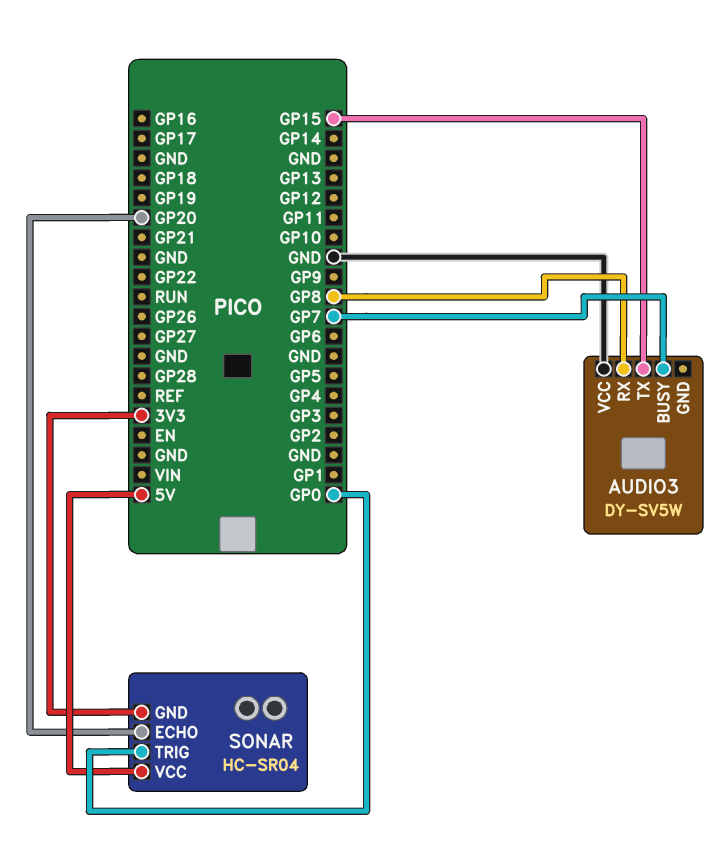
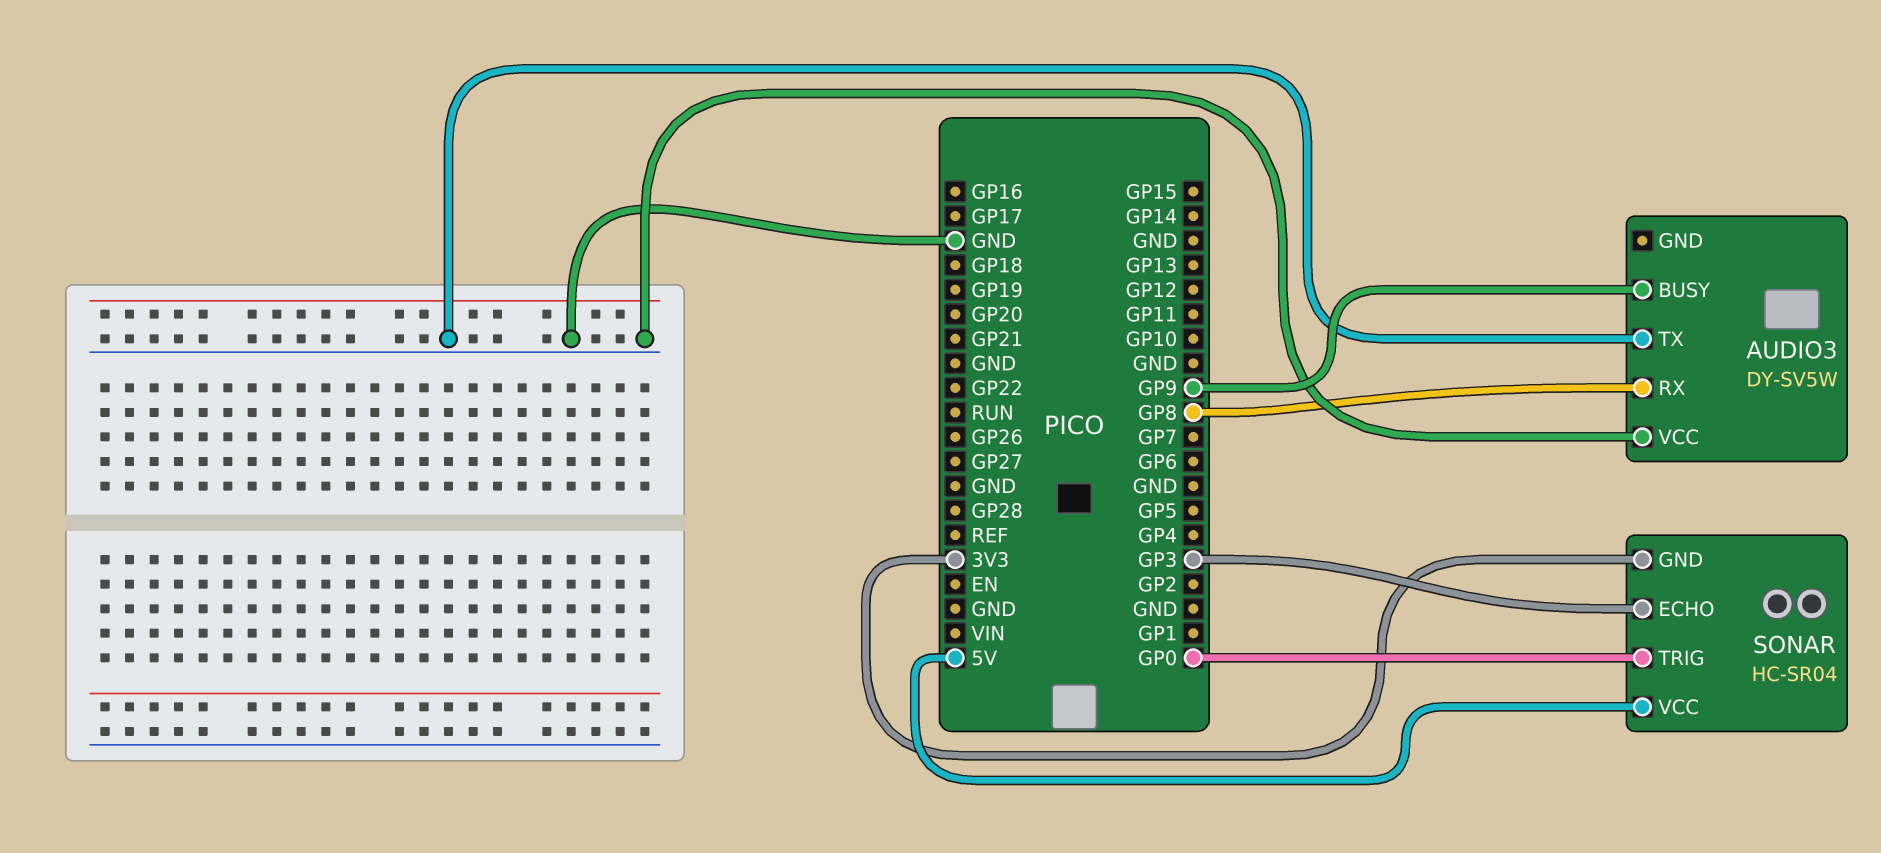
AUDIO3 pin BUSY: GP7 -> GP9
AUDIO3 pin TX: GP15 -> GND
SONAR pin ECHO: GP20 -> GP3

